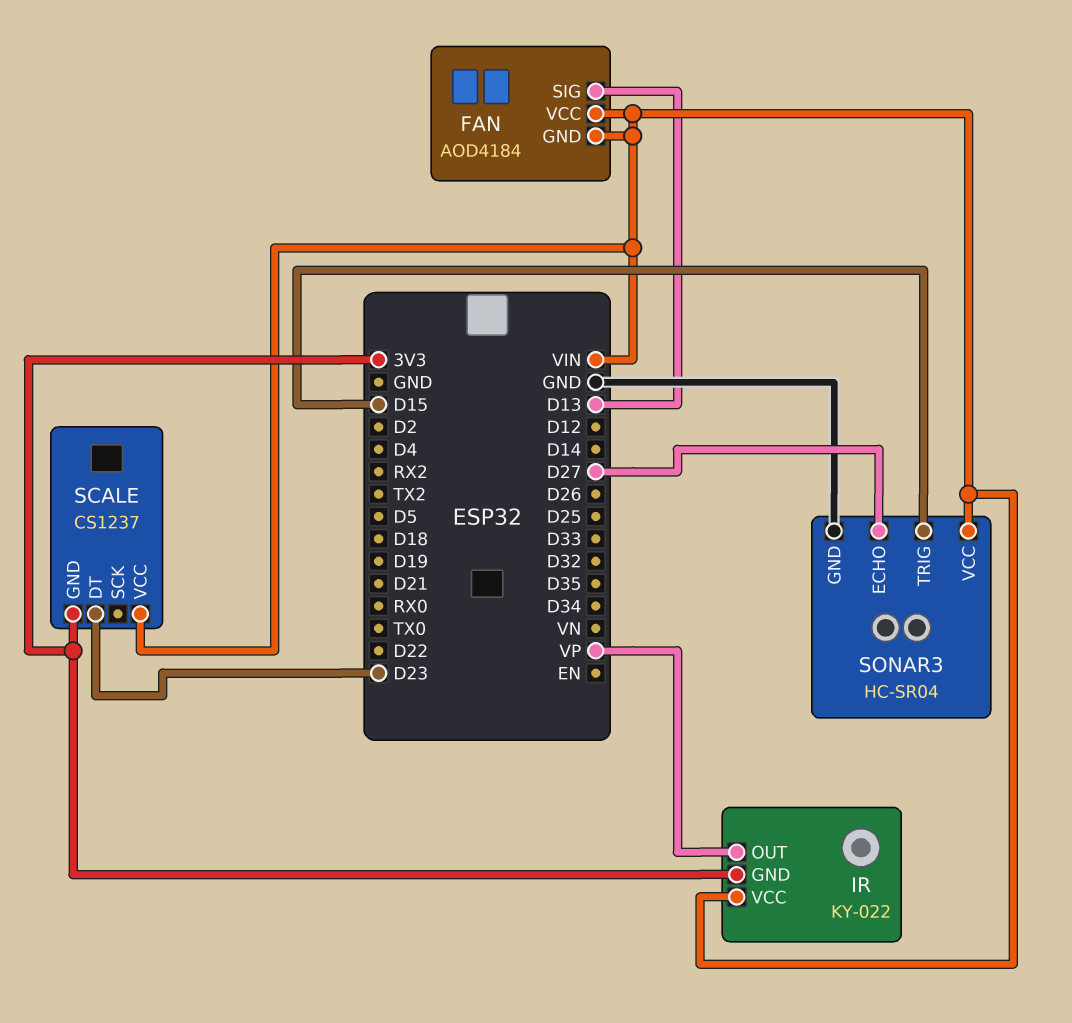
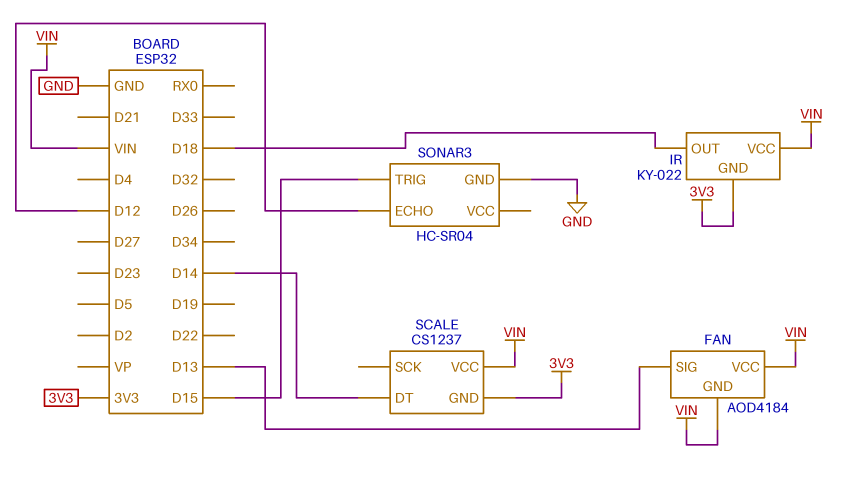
IR pin OUT: VP -> D18
SCALE pin DT: D23 -> D14
SONAR3 pin ECHO: D27 -> D12
SONAR3 pin VCC: VIN -> none

